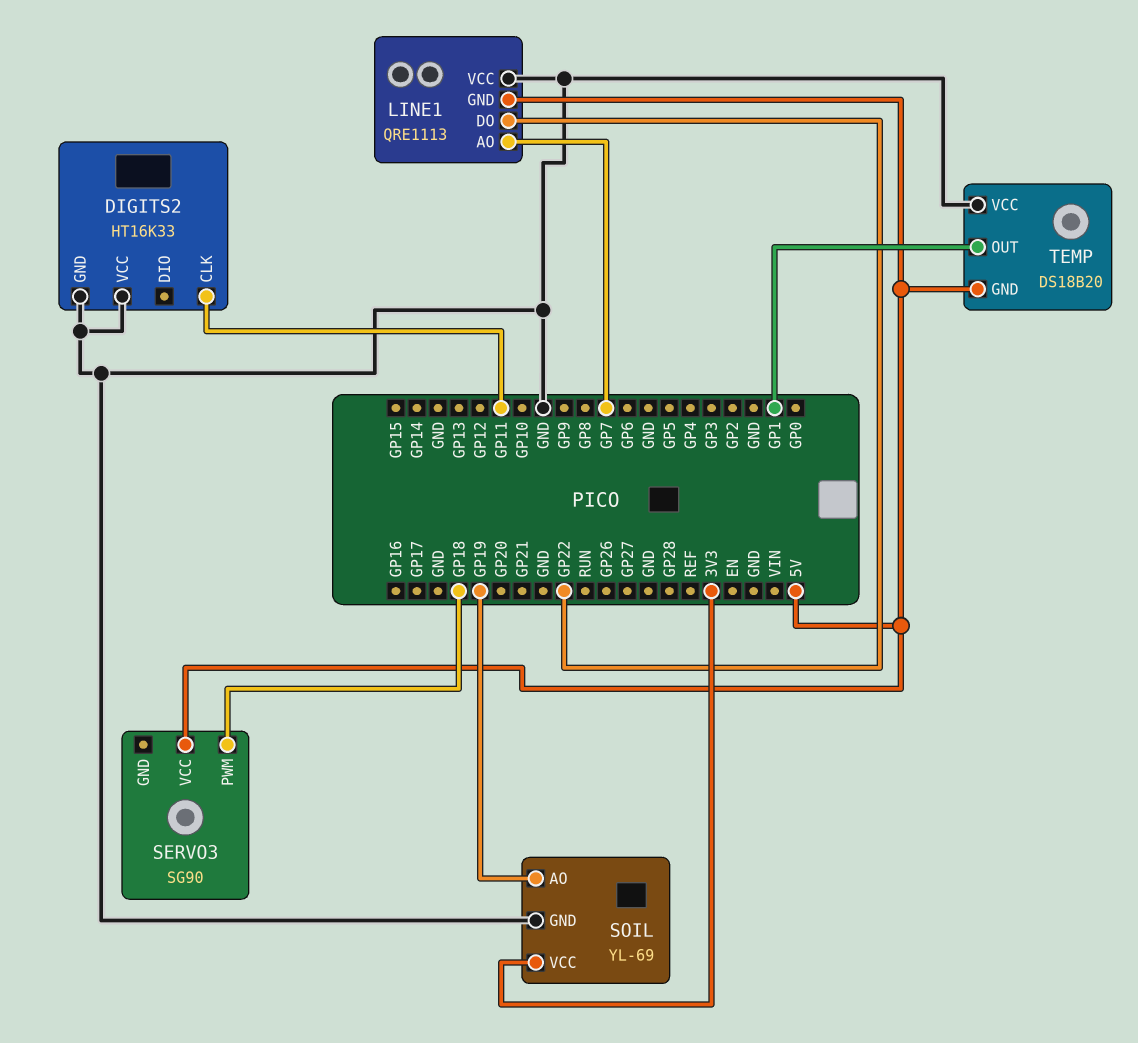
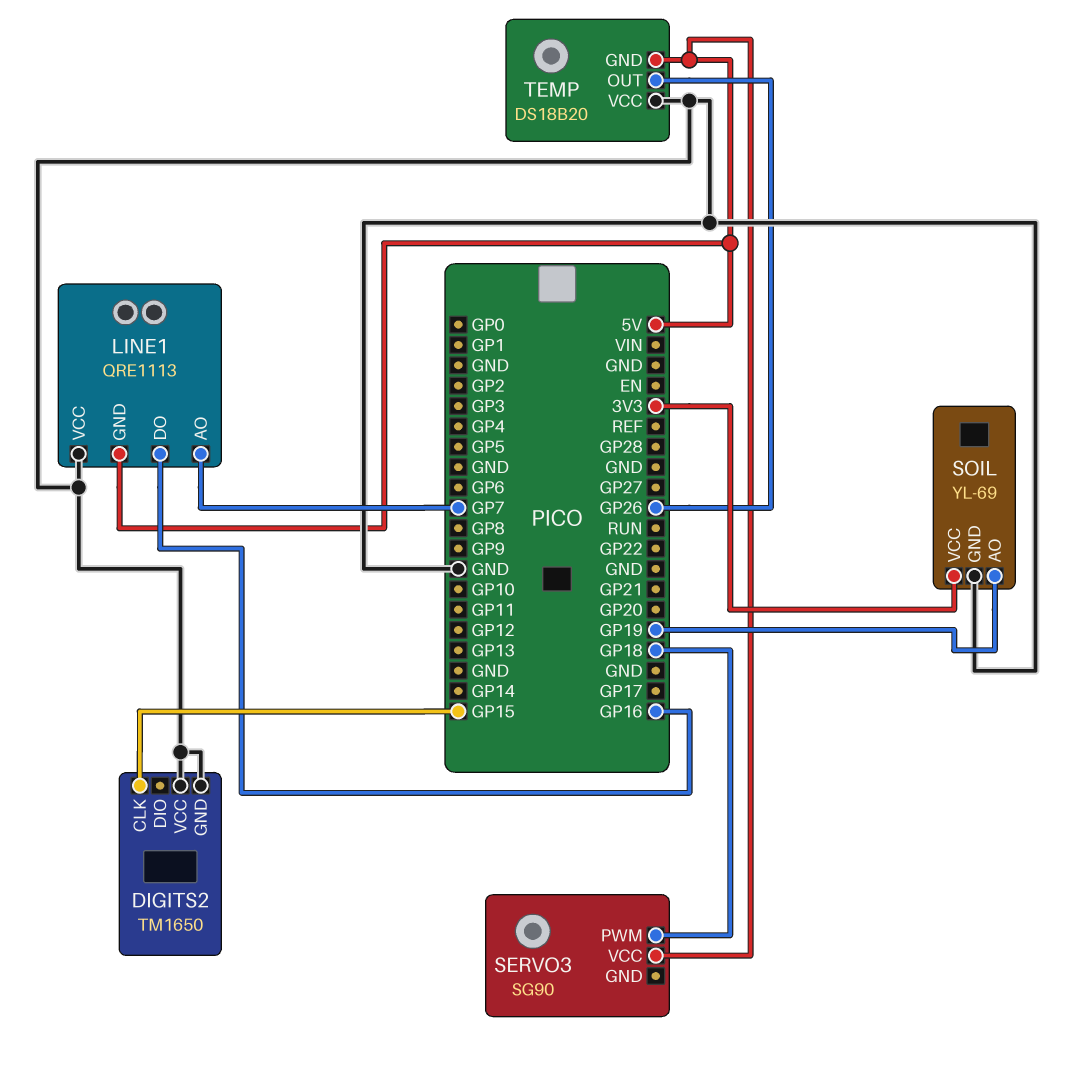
DIGITS2: HT16K33 -> TM1650
DIGITS2 pin CLK: GP11 -> GP15
LINE1 pin DO: GP22 -> GP16
TEMP pin OUT: GP1 -> GP26

